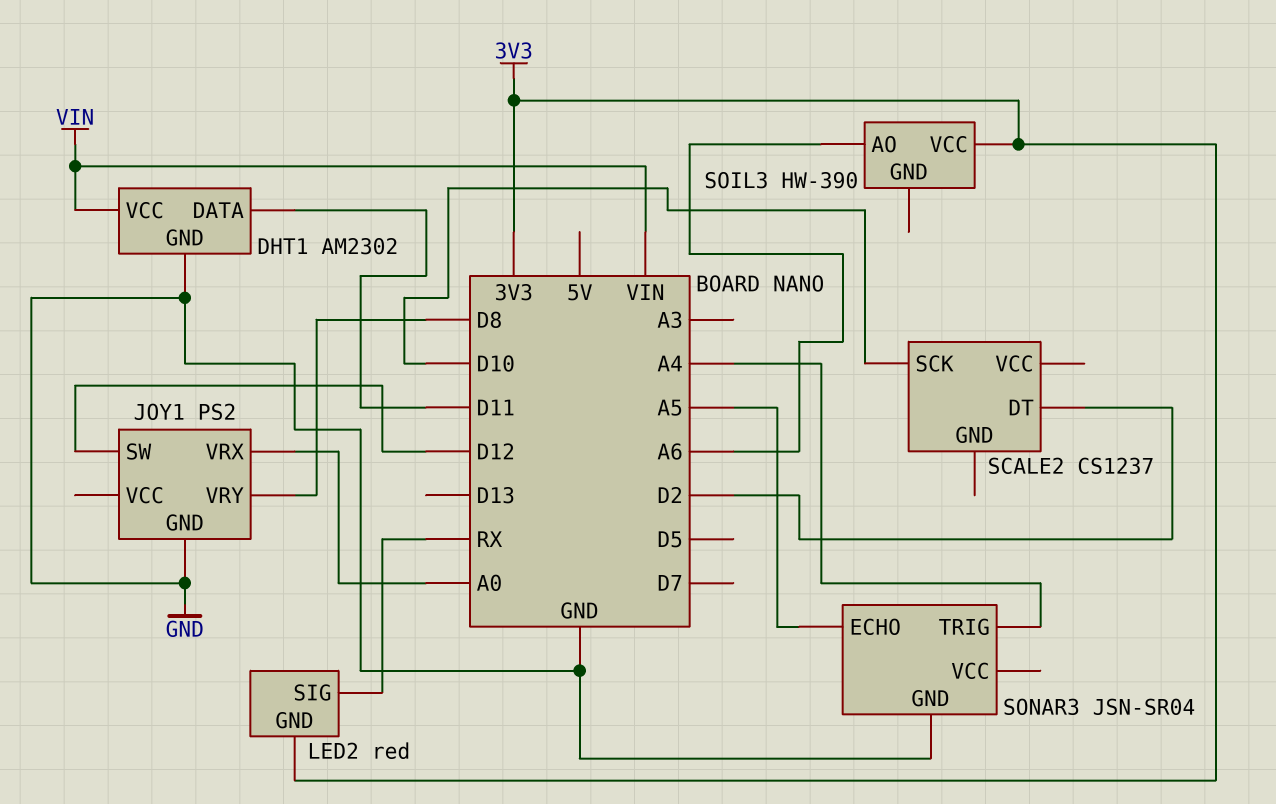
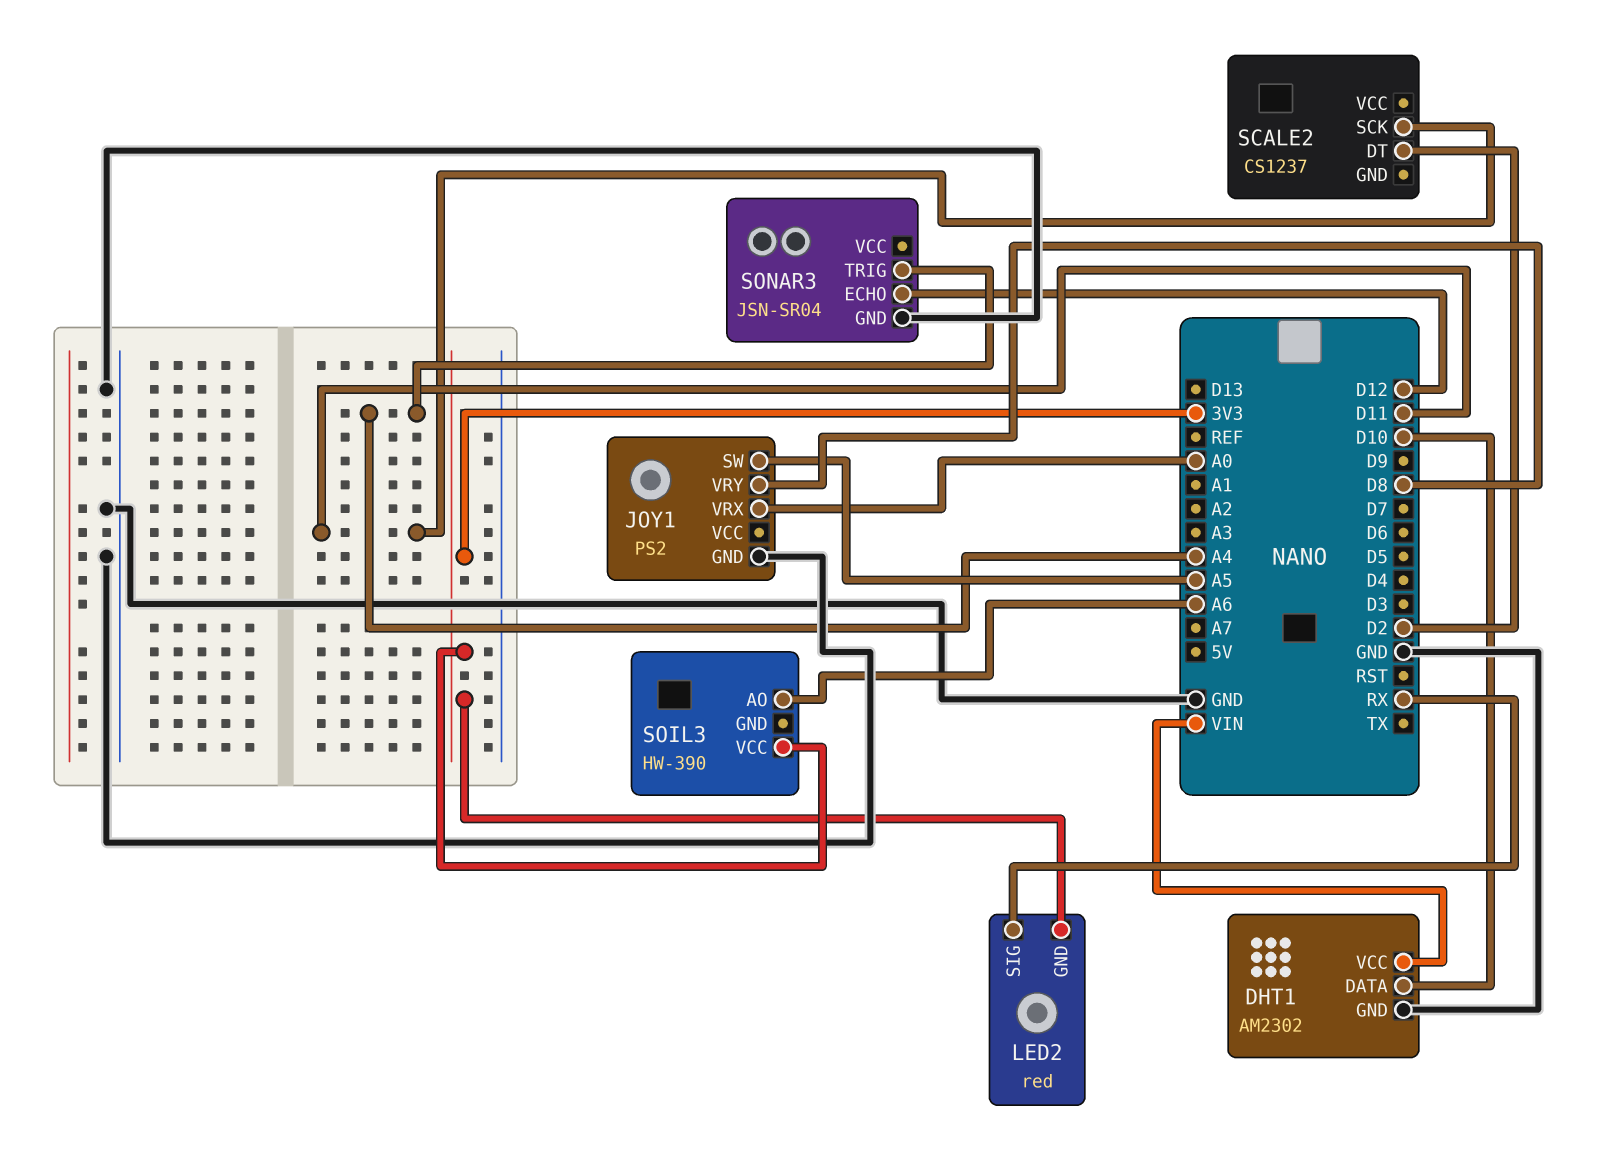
DHT1 pin DATA: D11 -> D10
JOY1 pin SW: D12 -> A5
SCALE2 pin SCK: D10 -> D11
SONAR3 pin ECHO: A5 -> D12

